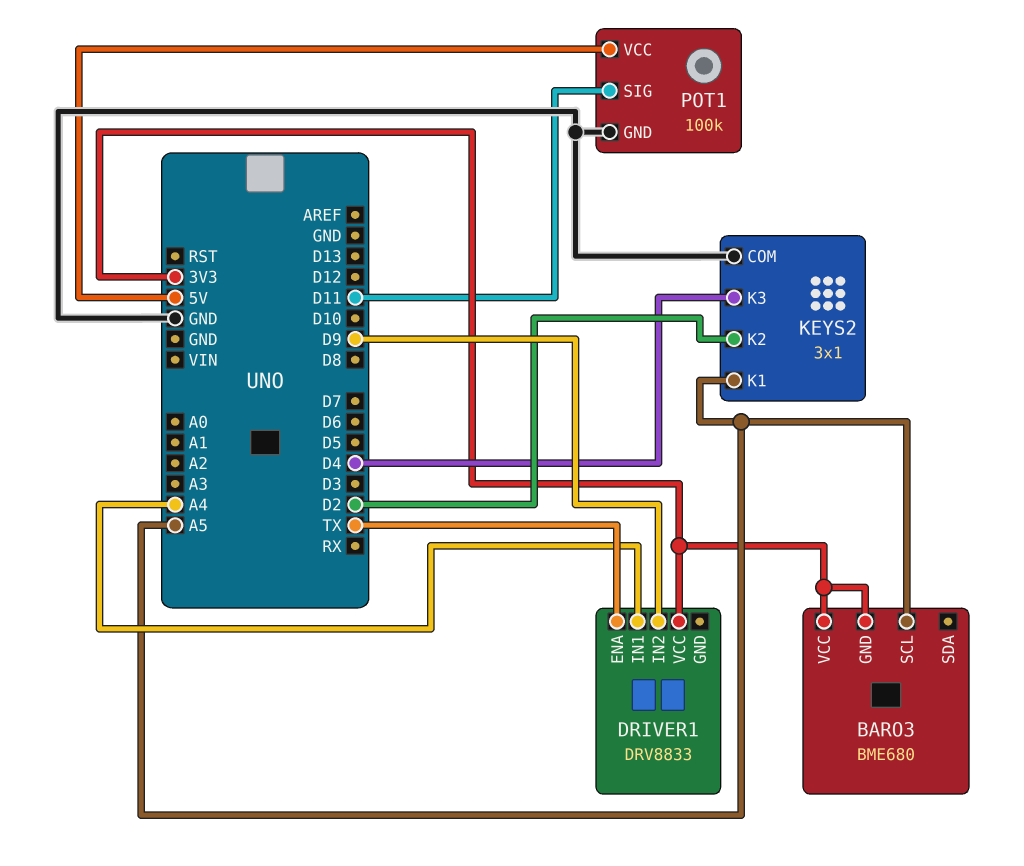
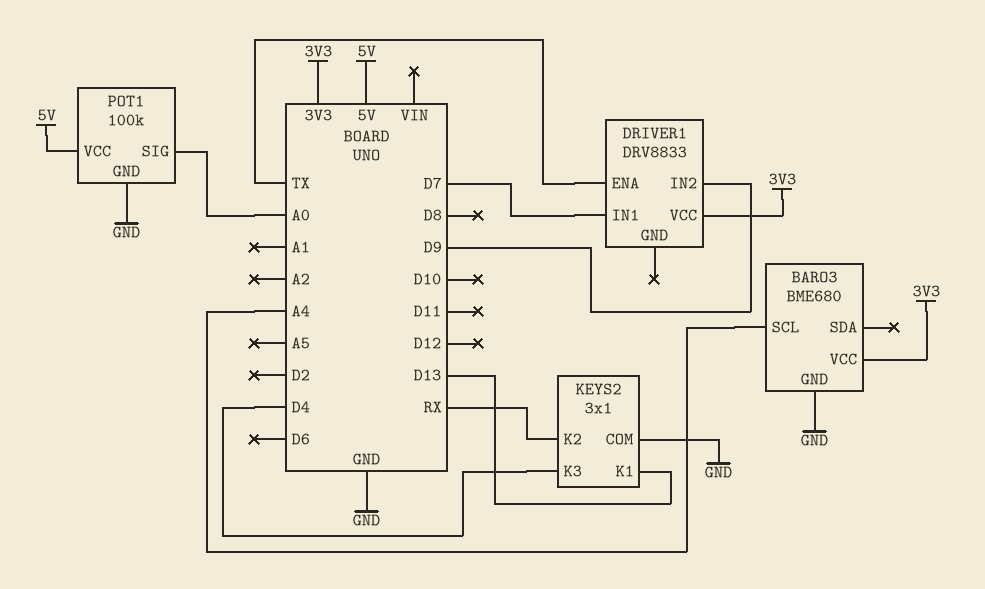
BARO3 pin GND: 3V3 -> GND
BARO3 pin SCL: A5 -> A4
DRIVER1 pin IN1: A4 -> D7
KEYS2 pin K1: A5 -> D13
KEYS2 pin K2: D2 -> RX
POT1 pin SIG: D11 -> A0

